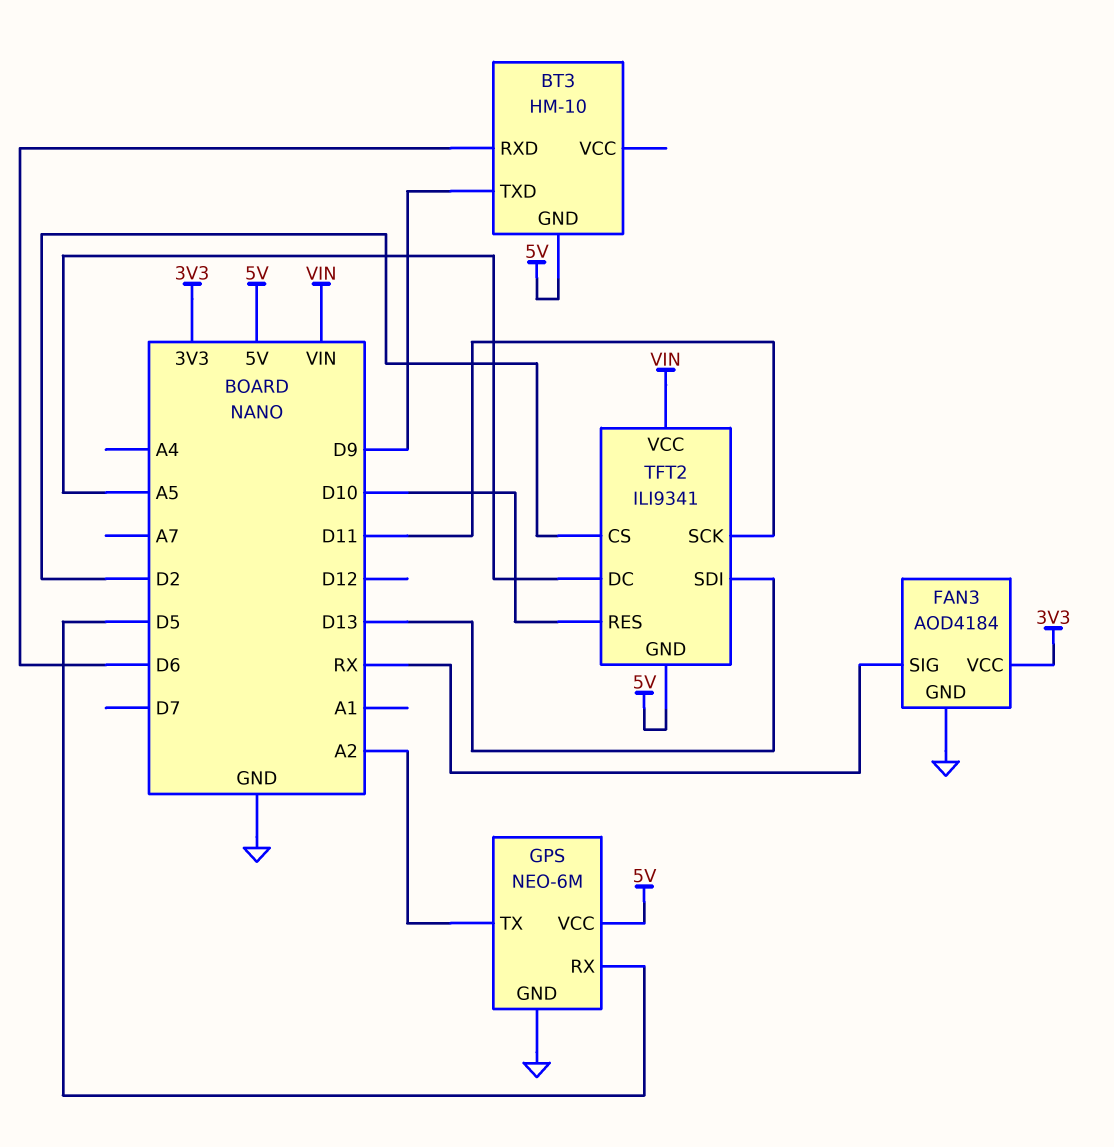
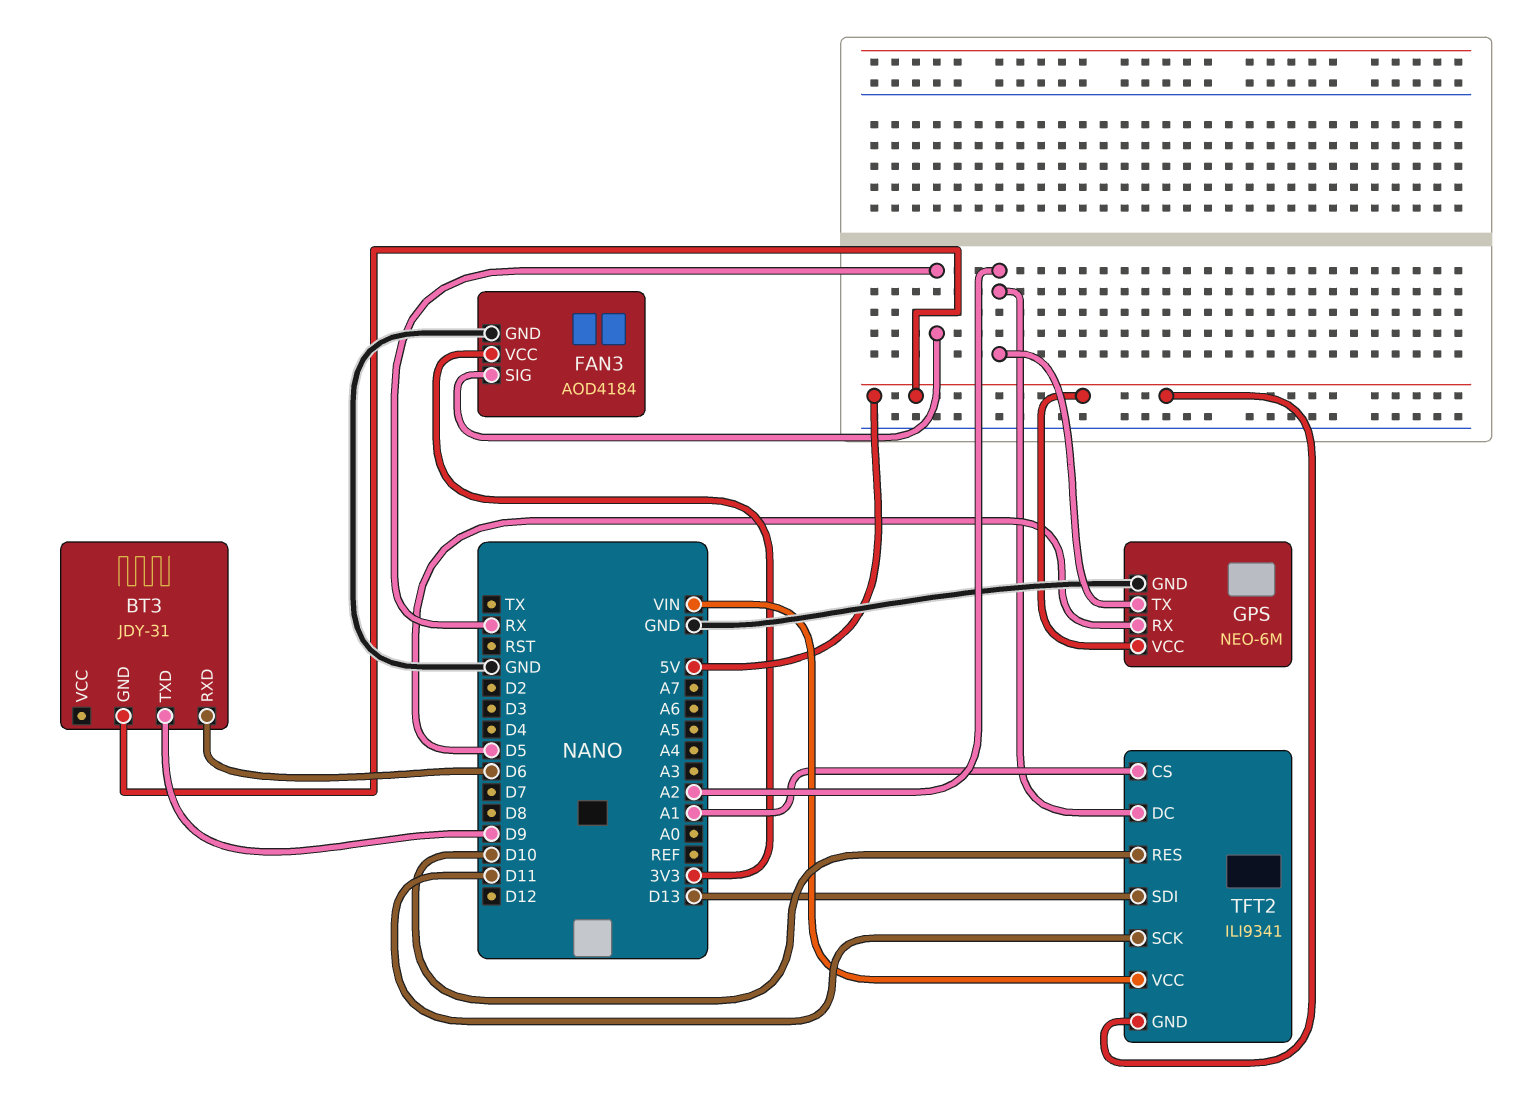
BT3: HM-10 -> JDY-31
TFT2 pin CS: D2 -> A1
TFT2 pin DC: A5 -> A2

